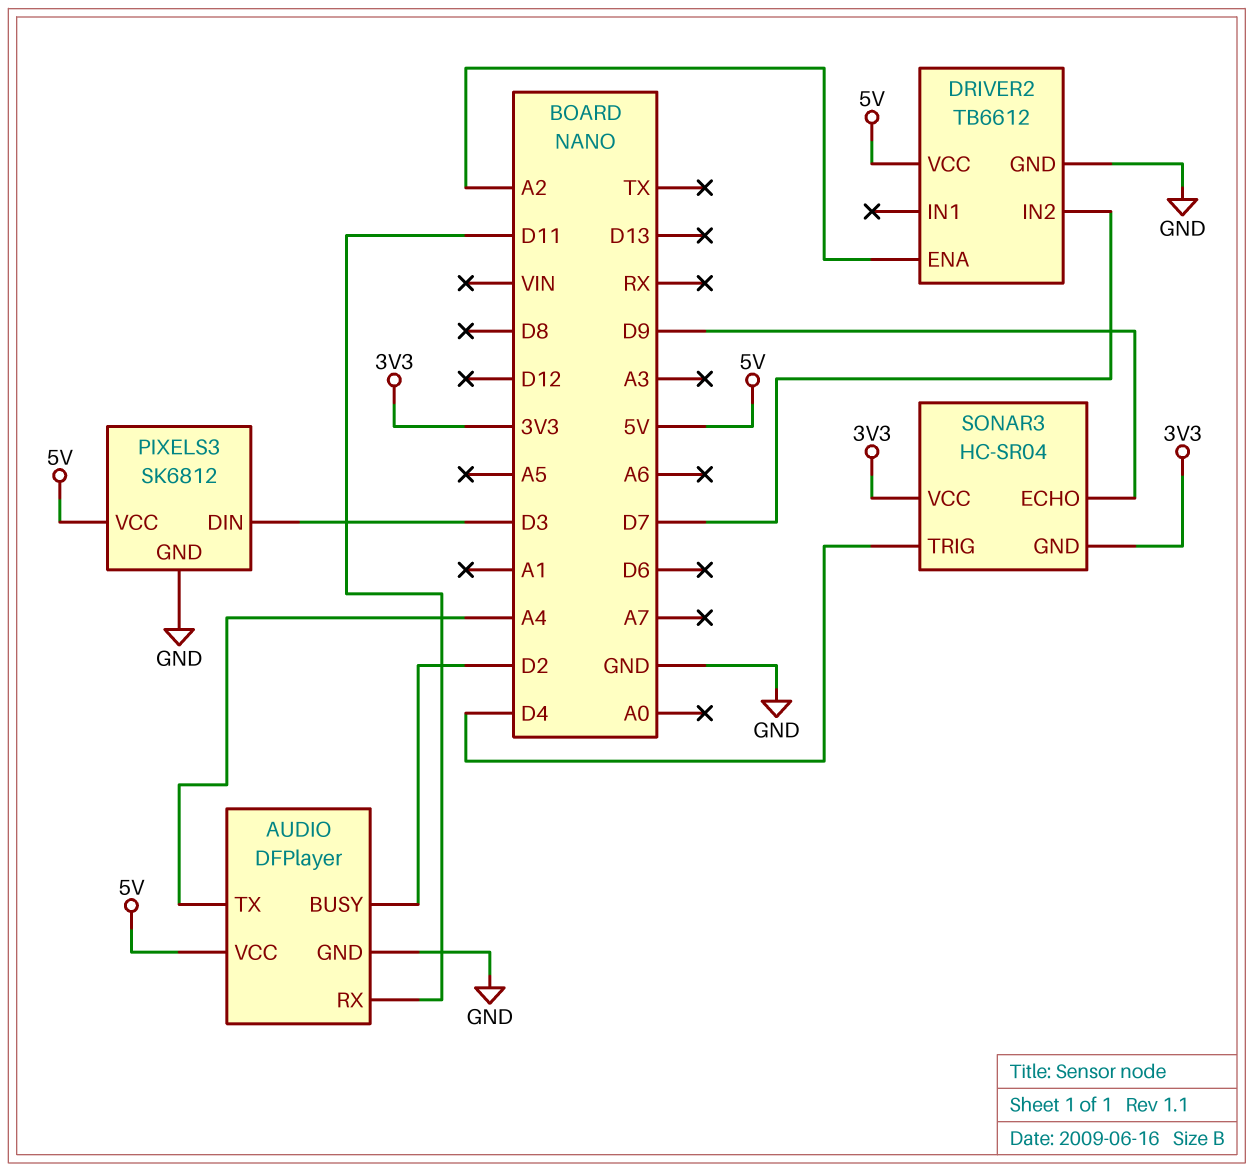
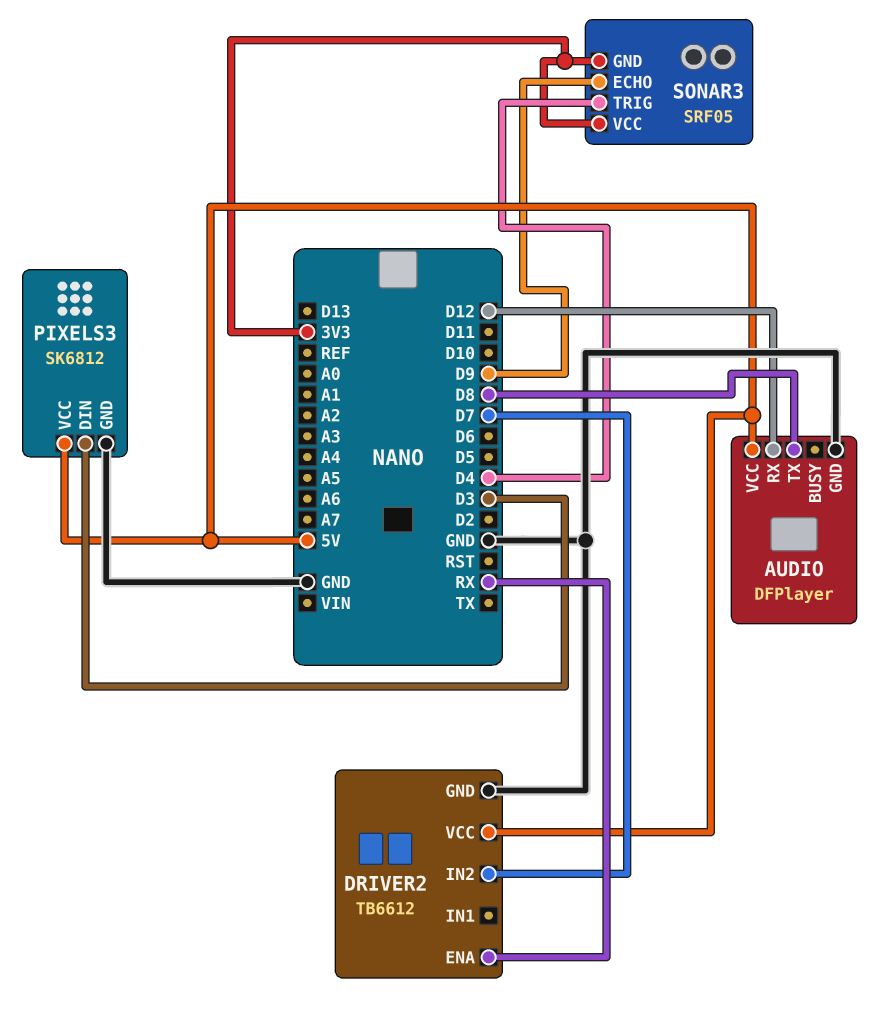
AUDIO pin BUSY: D2 -> none
AUDIO pin RX: D11 -> D12
AUDIO pin TX: A4 -> D8
DRIVER2 pin ENA: A2 -> RX
SONAR3: HC-SR04 -> SRF05

